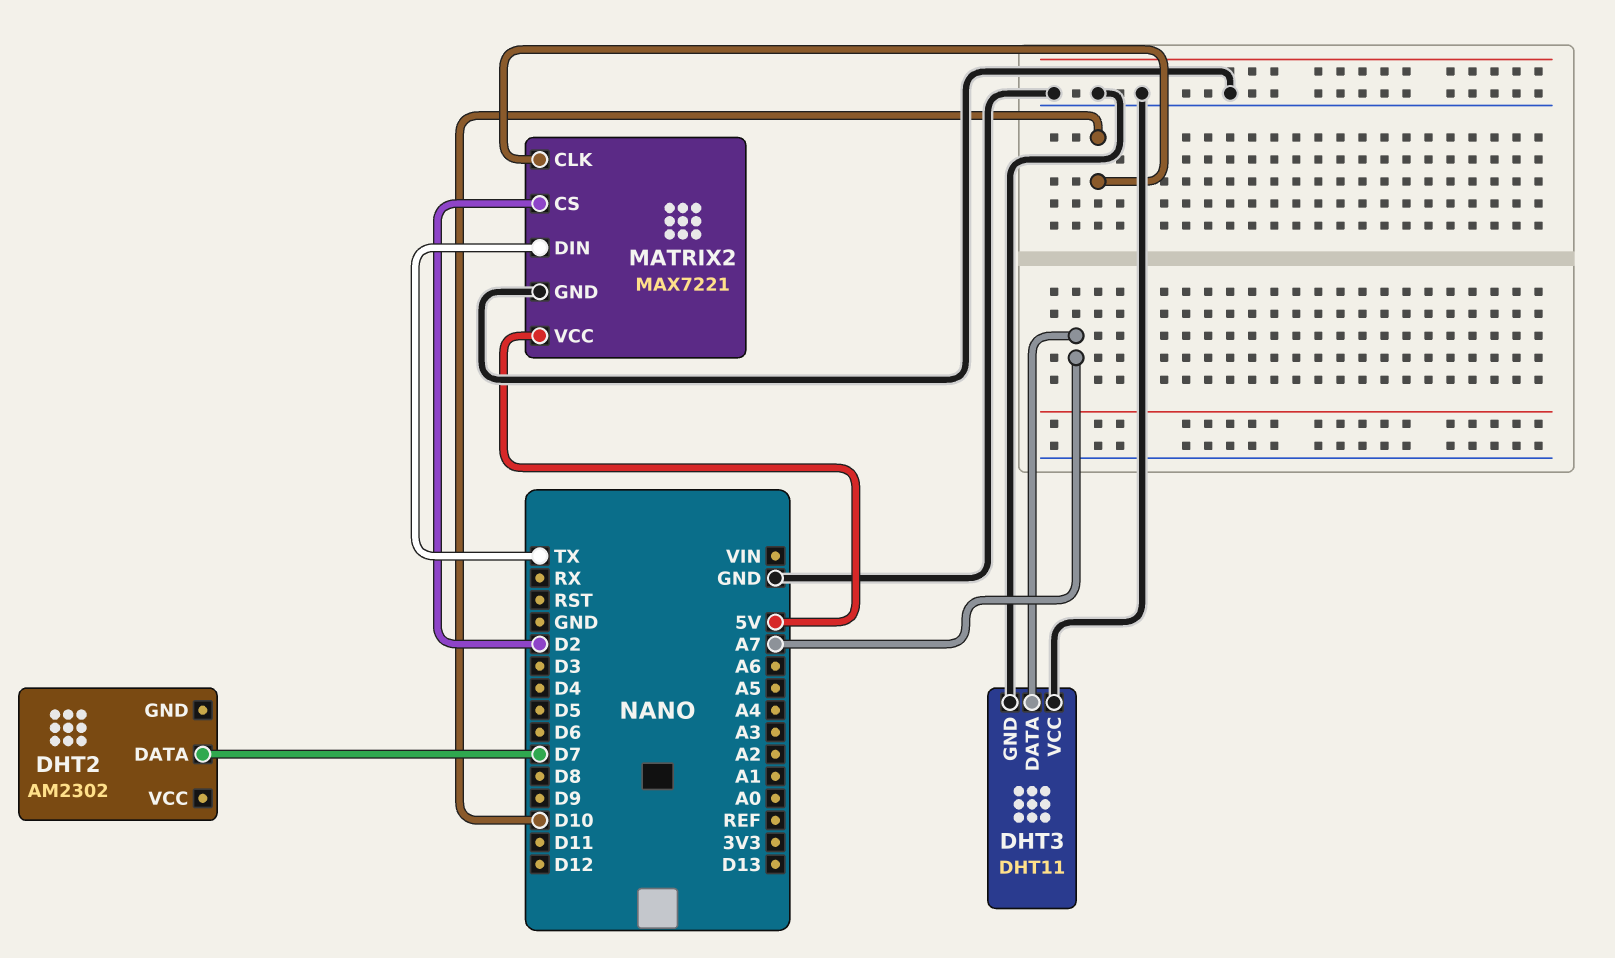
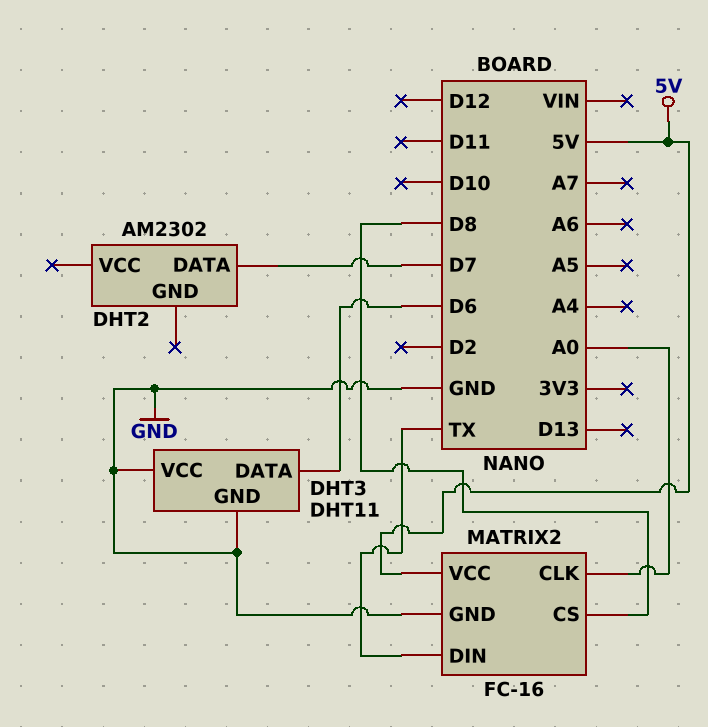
DHT3 pin DATA: A7 -> D6
MATRIX2: MAX7221 -> FC-16
MATRIX2 pin CLK: D10 -> A0
MATRIX2 pin CS: D2 -> D8

